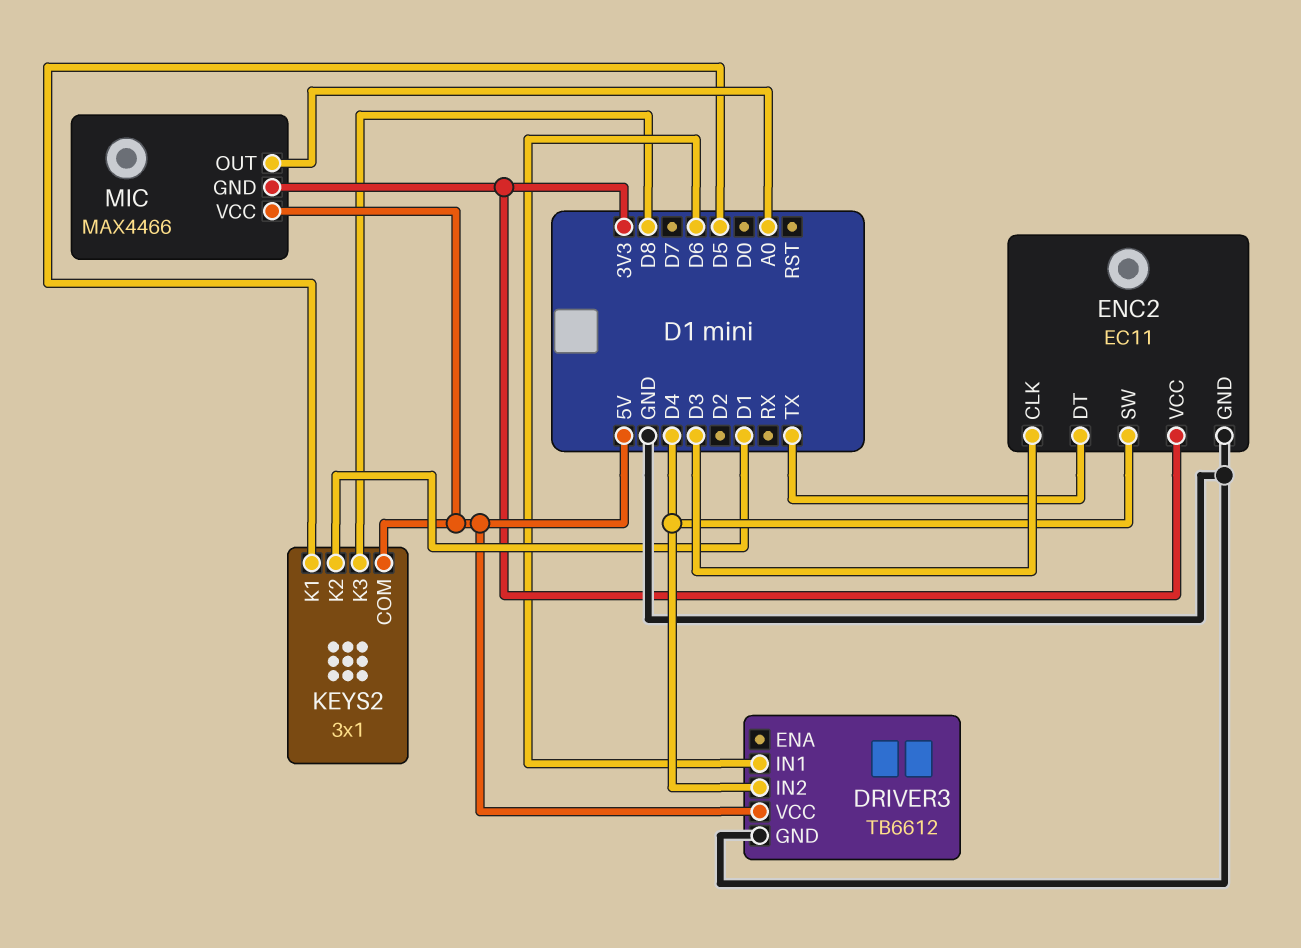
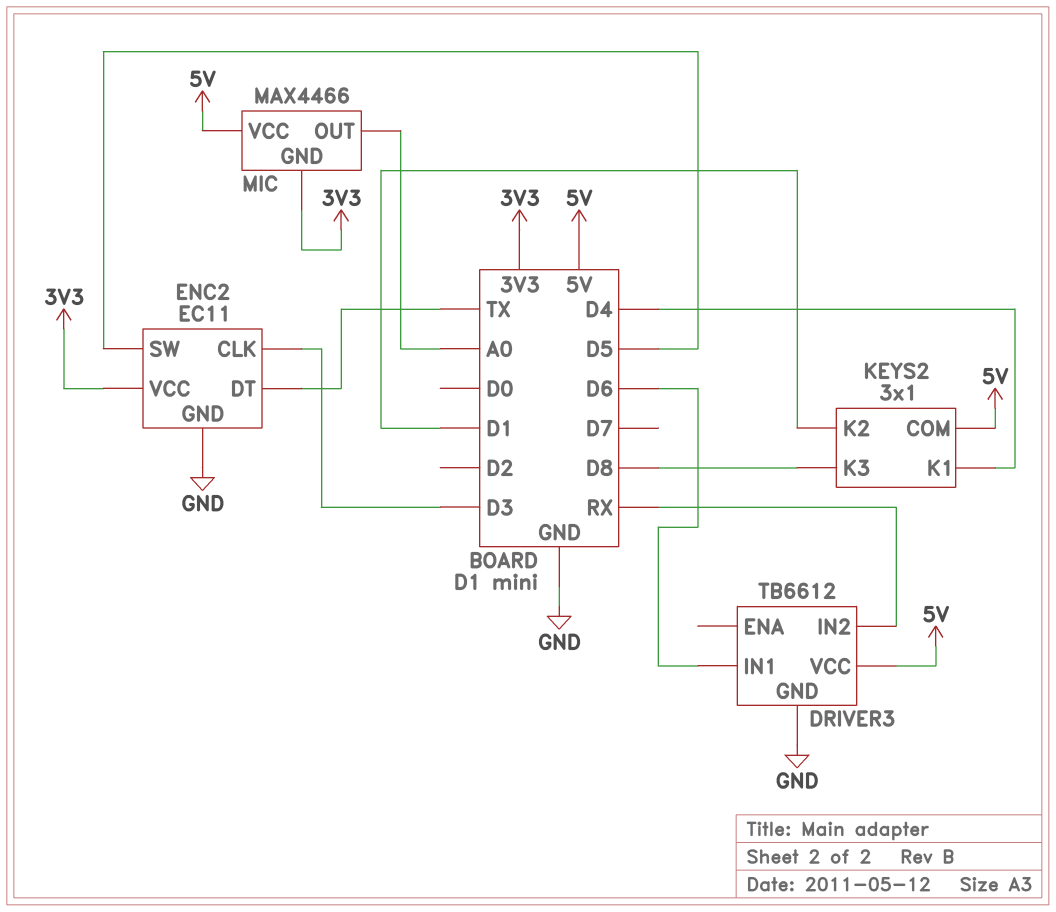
DRIVER3 pin IN2: D4 -> RX
ENC2 pin SW: D4 -> D5
KEYS2 pin K1: D5 -> D4

